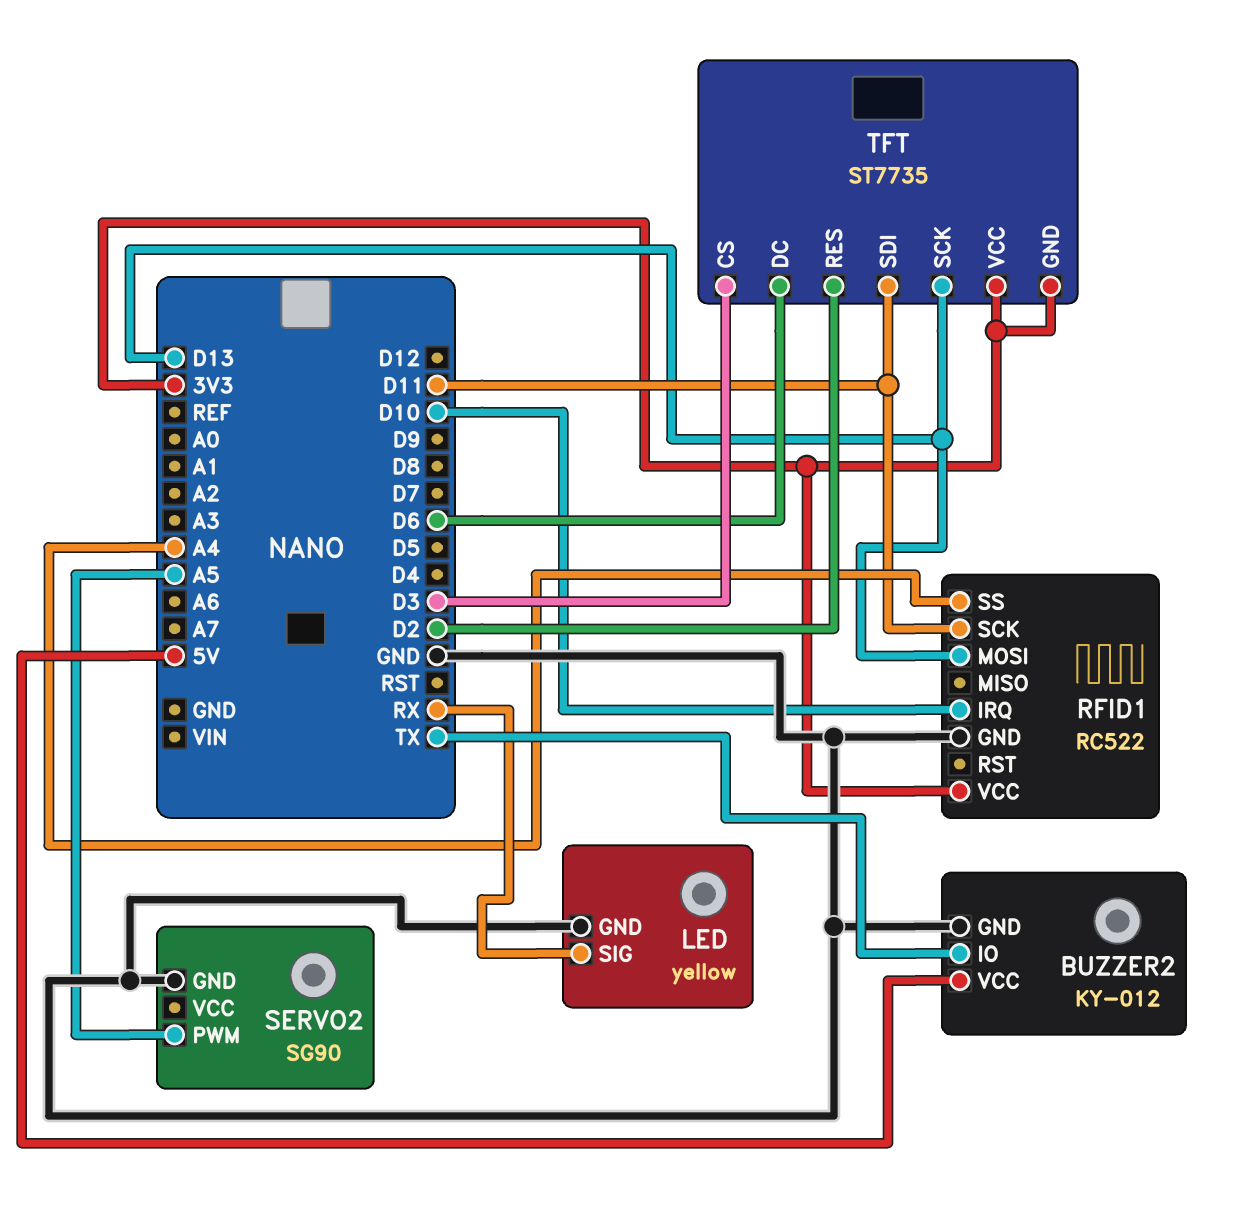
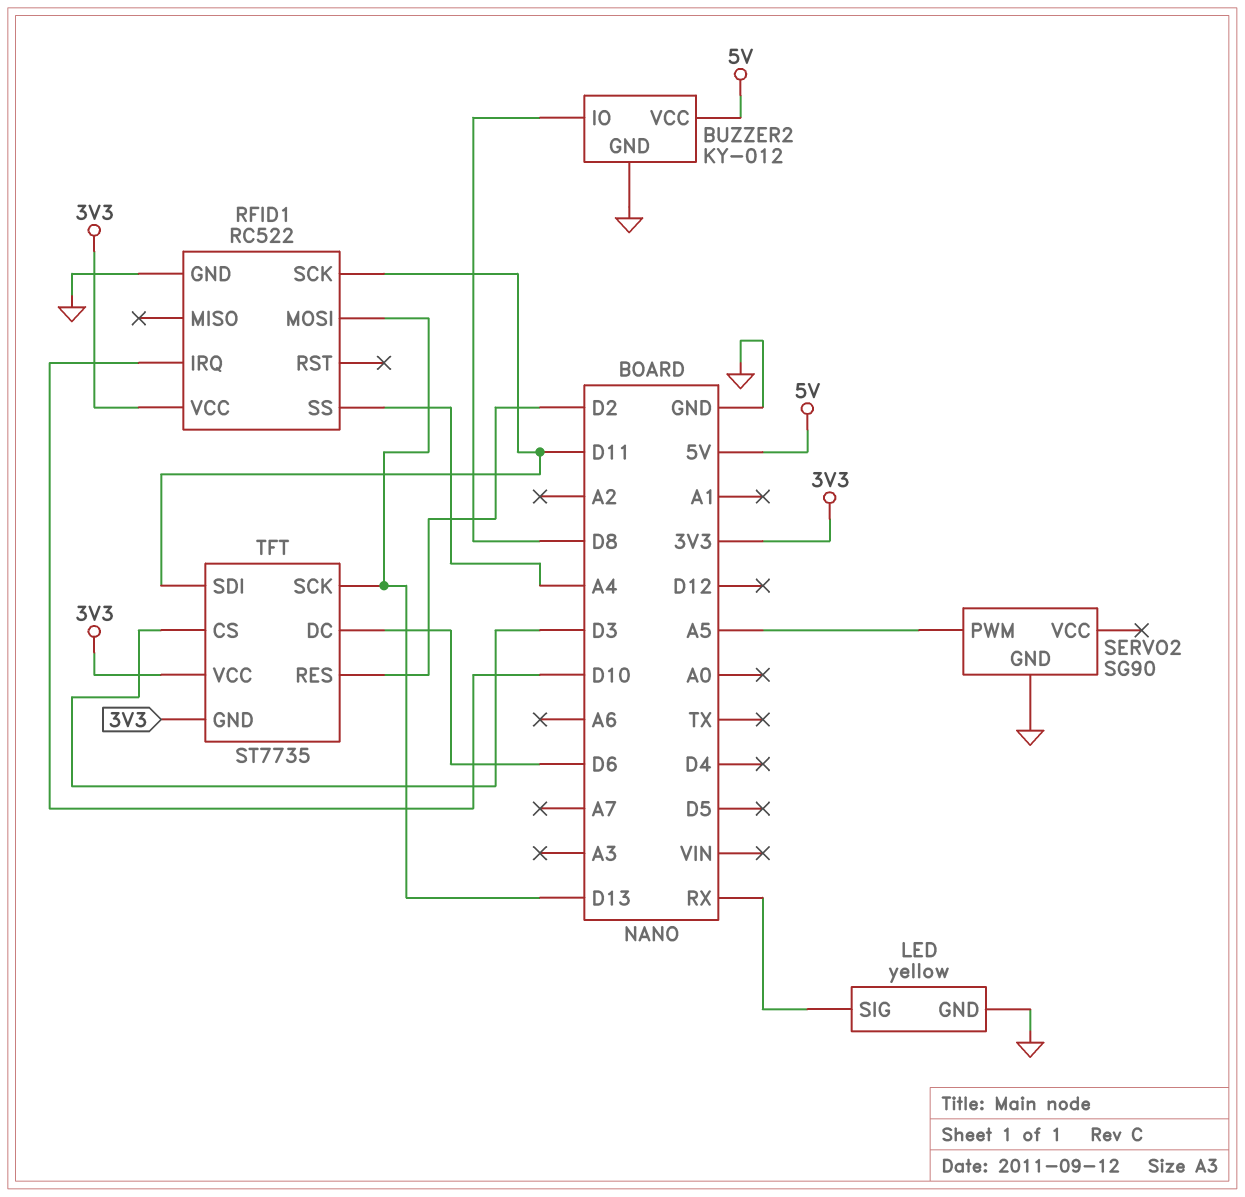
BUZZER2 pin IO: TX -> D8

